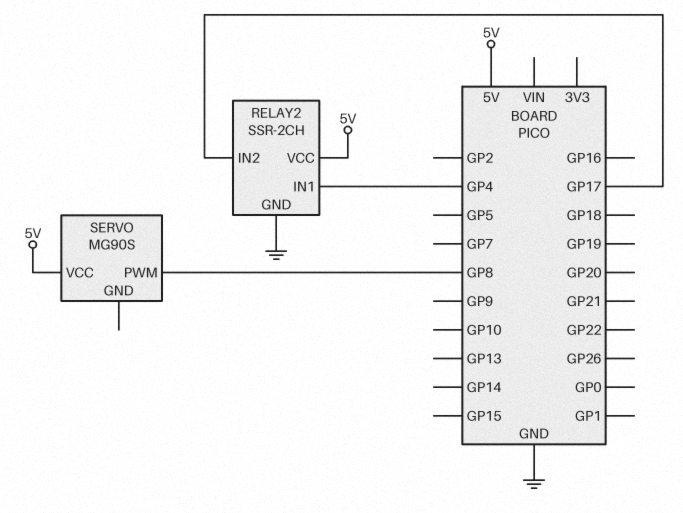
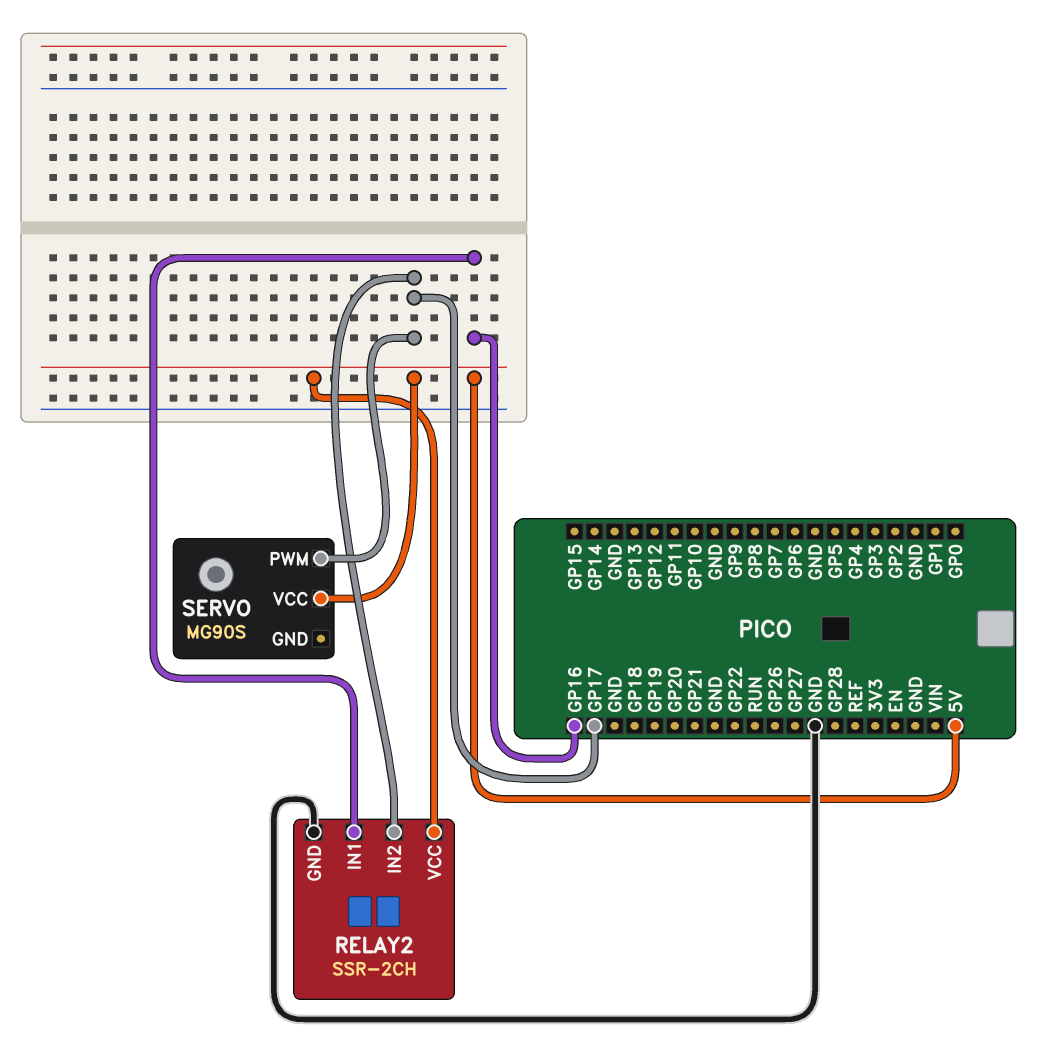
RELAY2 pin IN1: GP4 -> GP16
SERVO pin PWM: GP8 -> GP17

